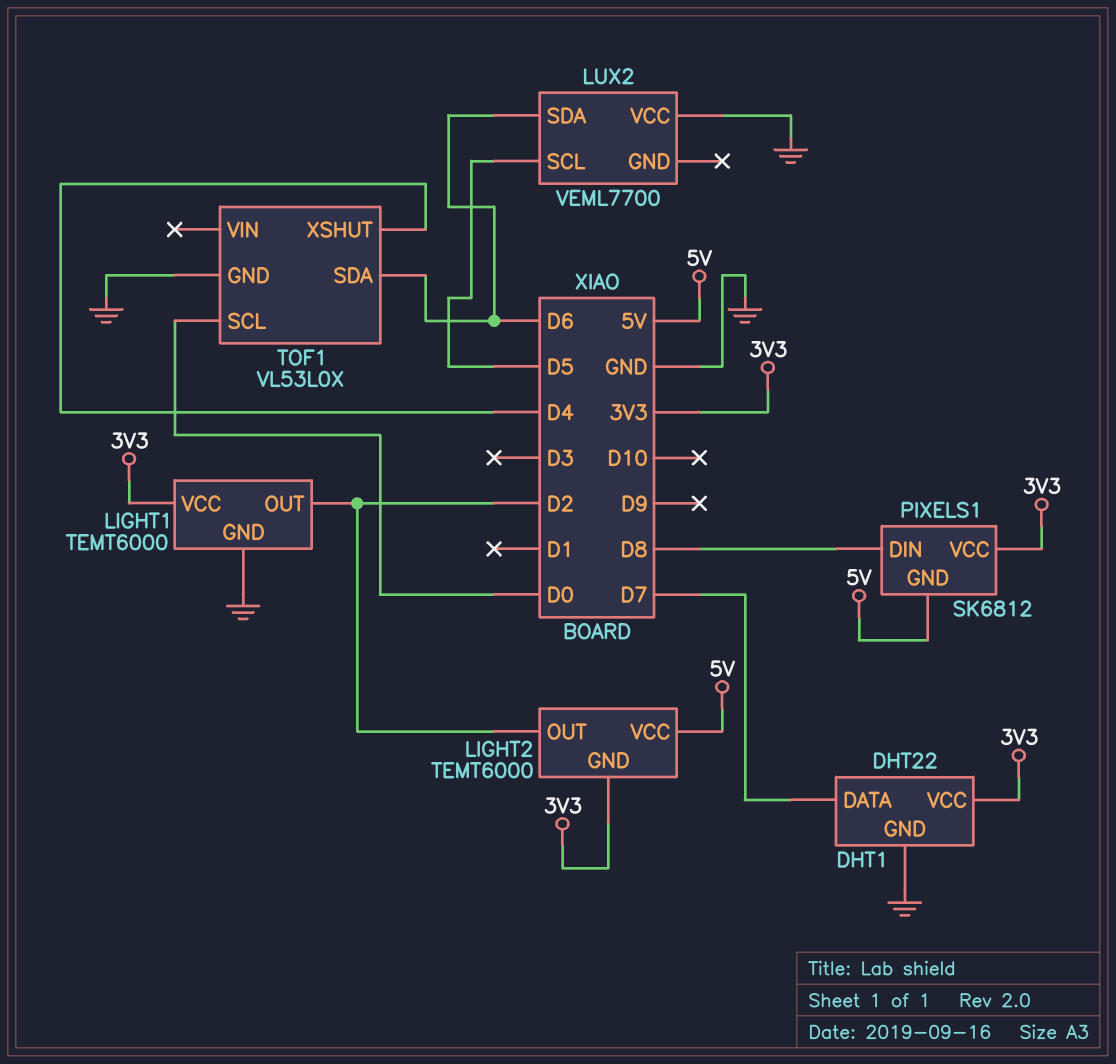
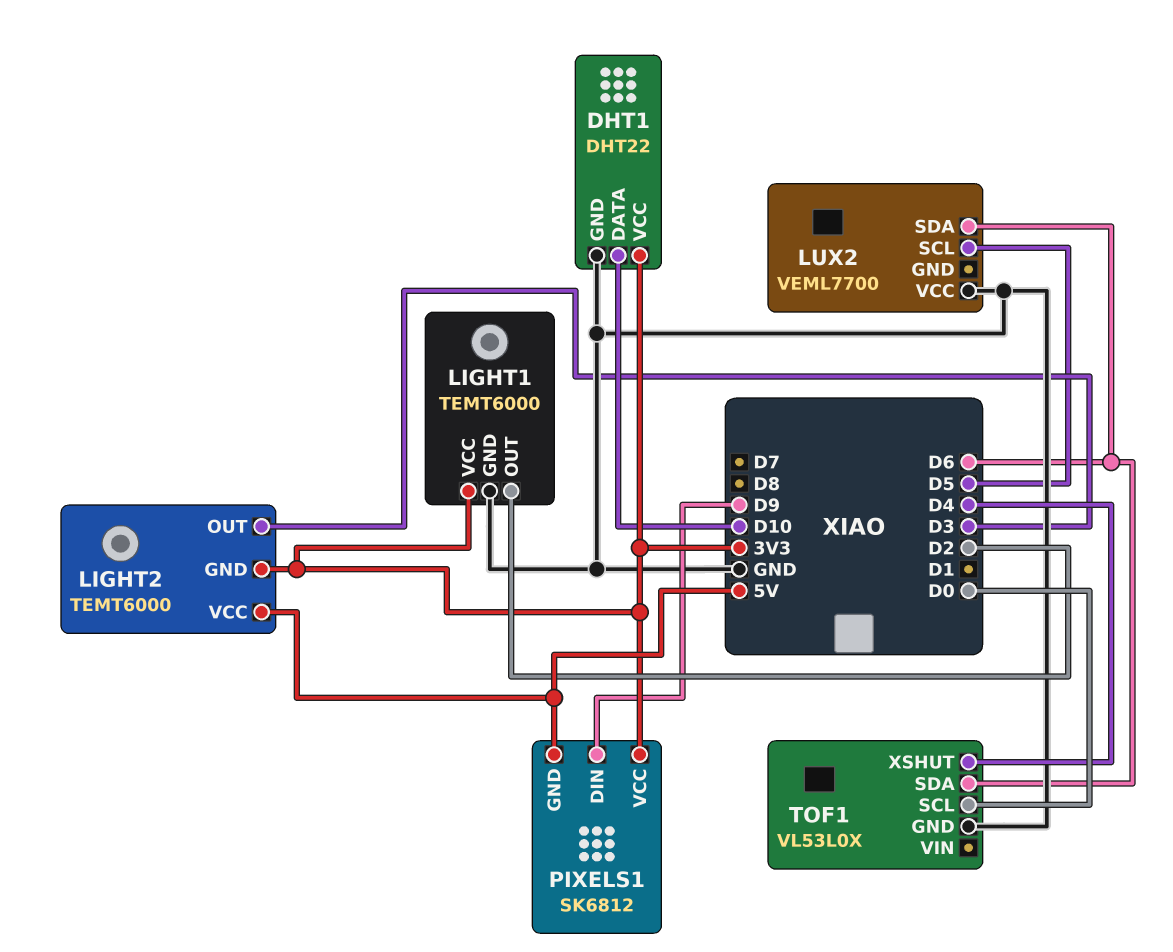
DHT1 pin DATA: D7 -> D10
LIGHT2 pin OUT: D2 -> D3
PIXELS1 pin DIN: D8 -> D9

